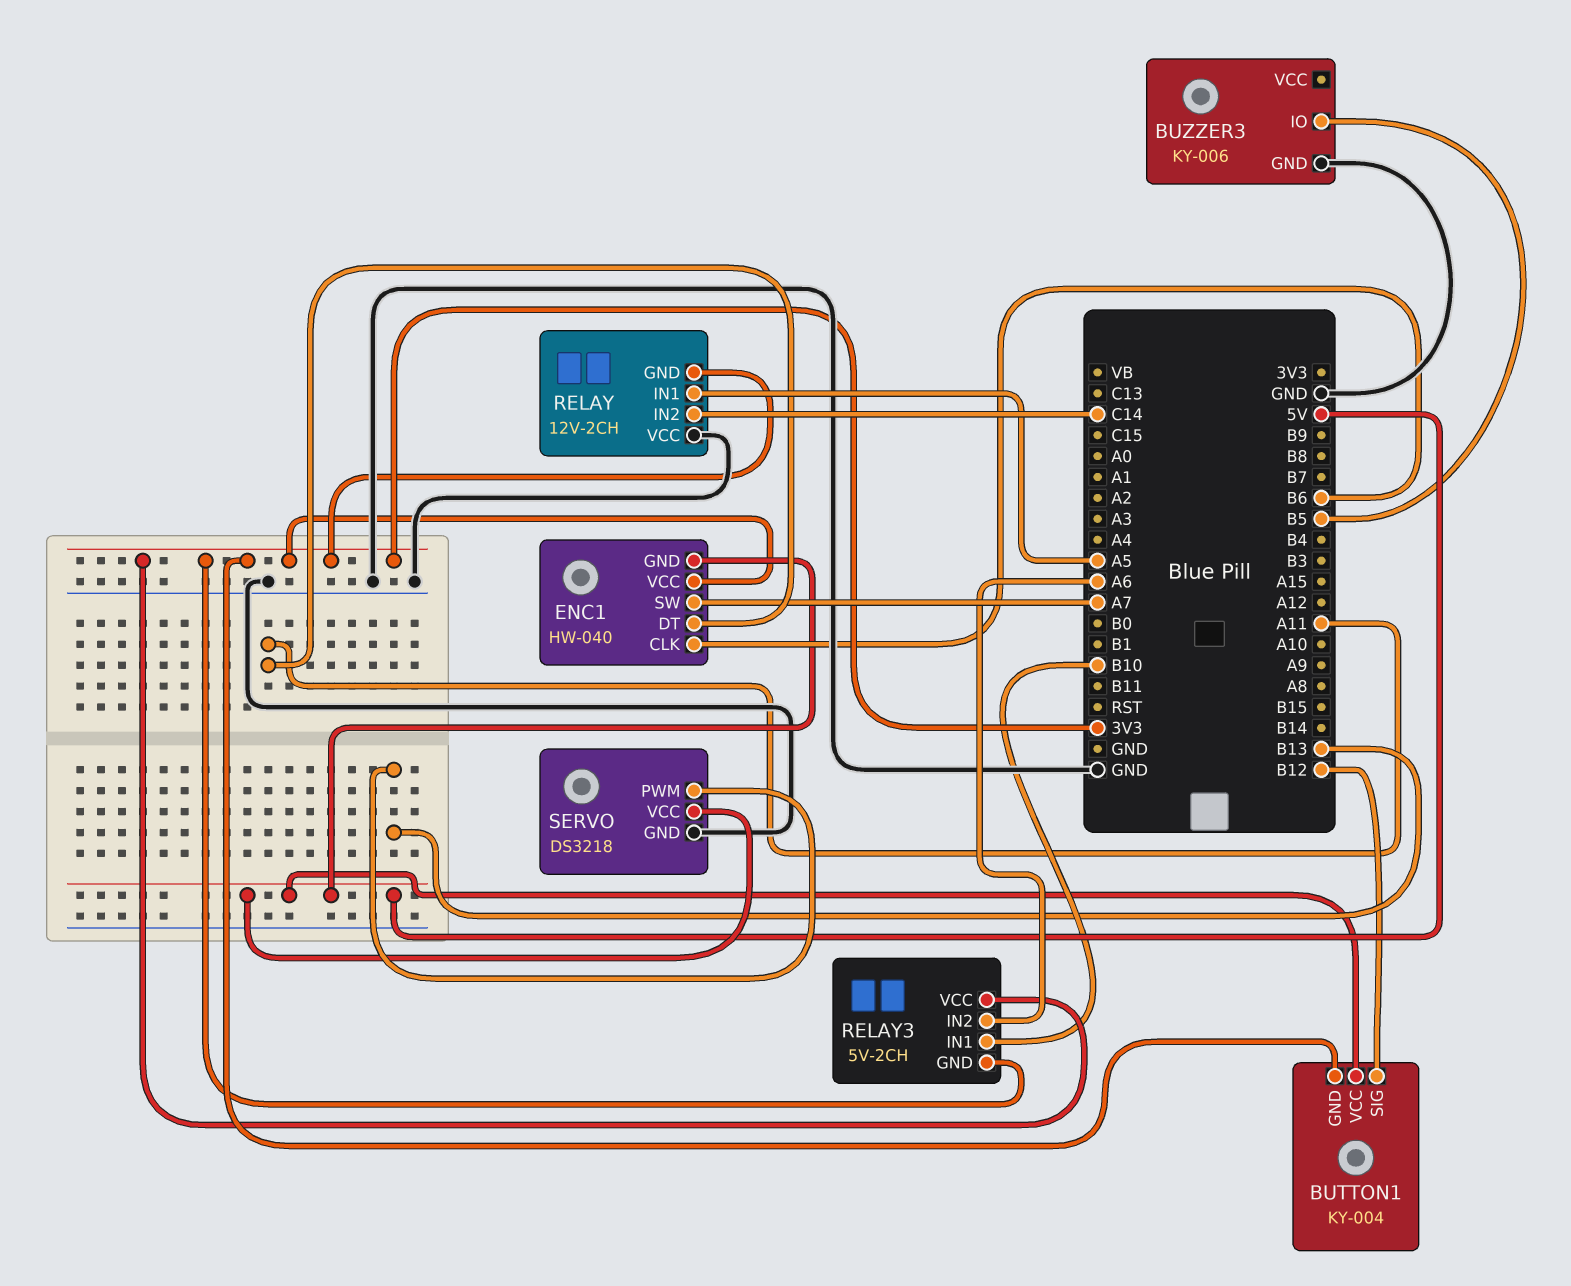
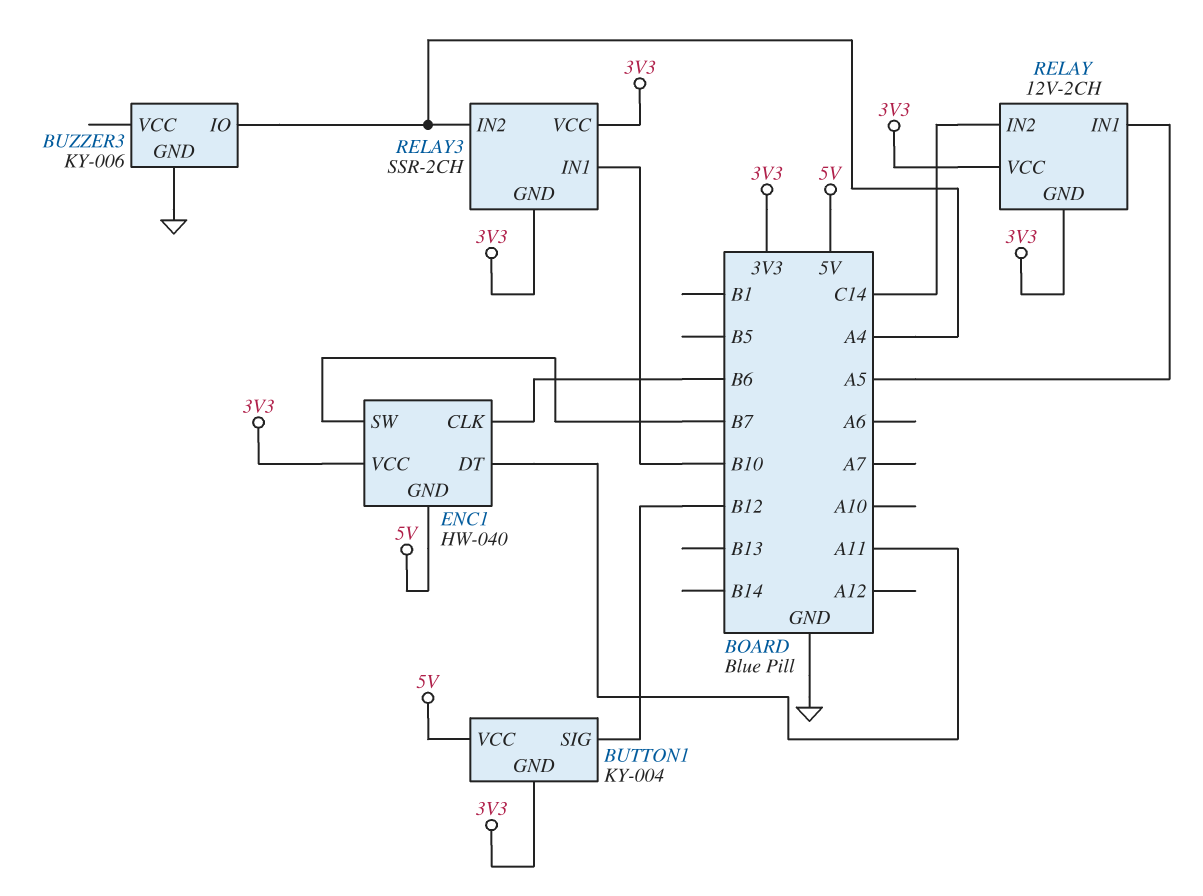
BUZZER3 pin IO: B5 -> A4
ENC1 pin SW: A7 -> B7
RELAY pin VCC: GND -> 3V3
RELAY3: 5V-2CH -> SSR-2CH
RELAY3 pin IN2: A6 -> A4
SERVO: DS3218 -> none
SERVO pin GND: GND -> none
SERVO pin PWM: B13 -> none
SERVO pin VCC: 5V -> none

